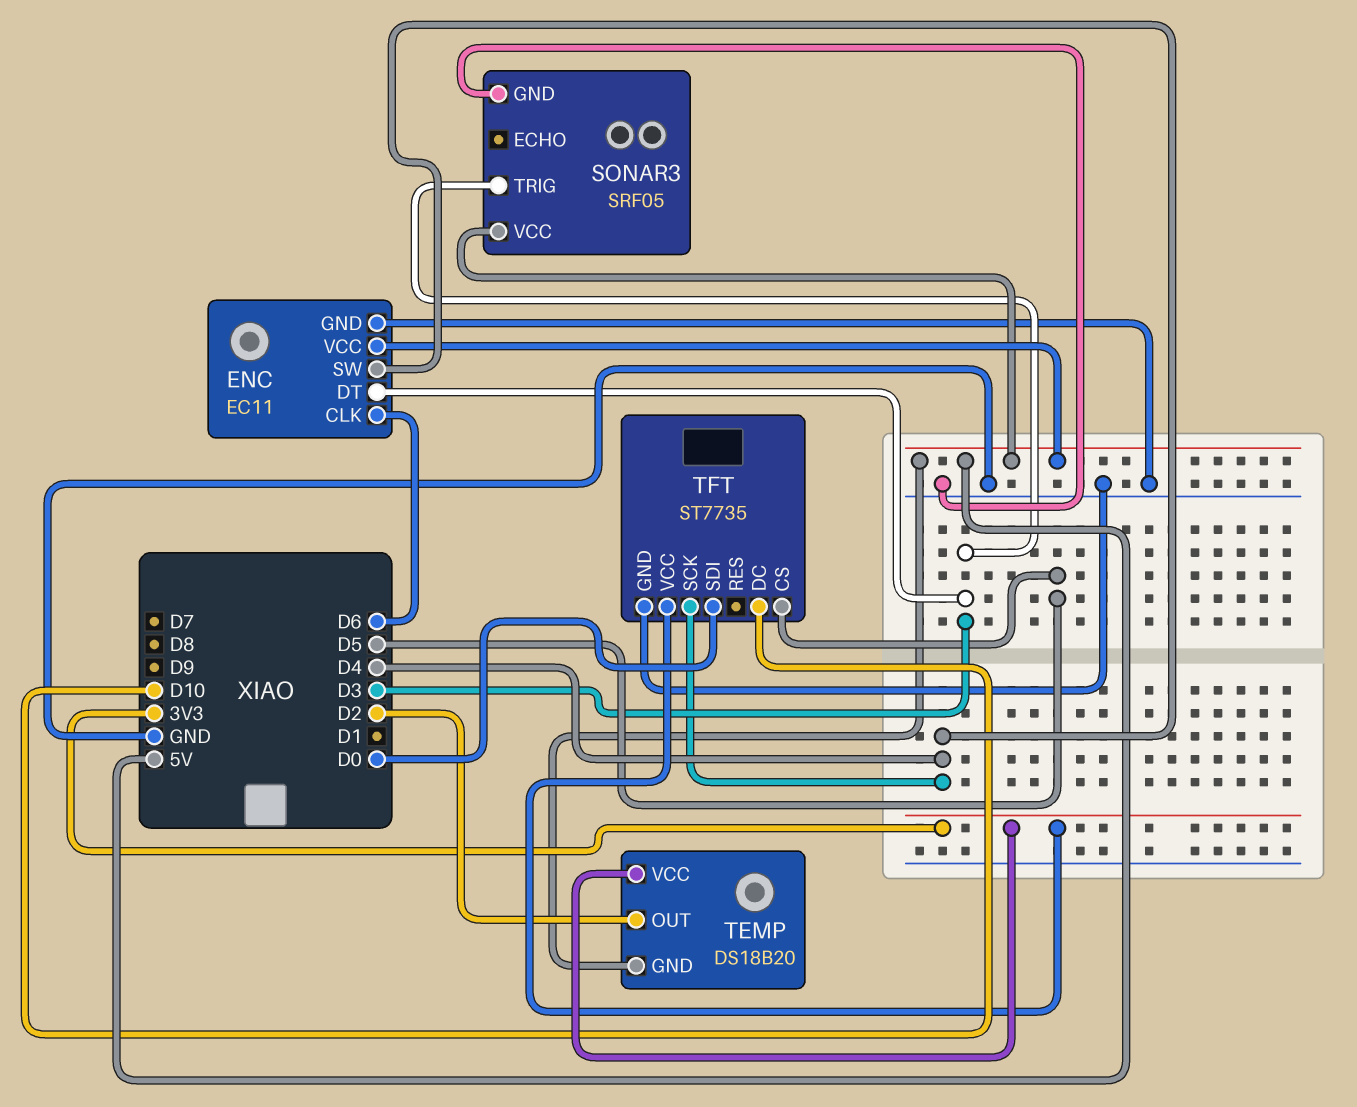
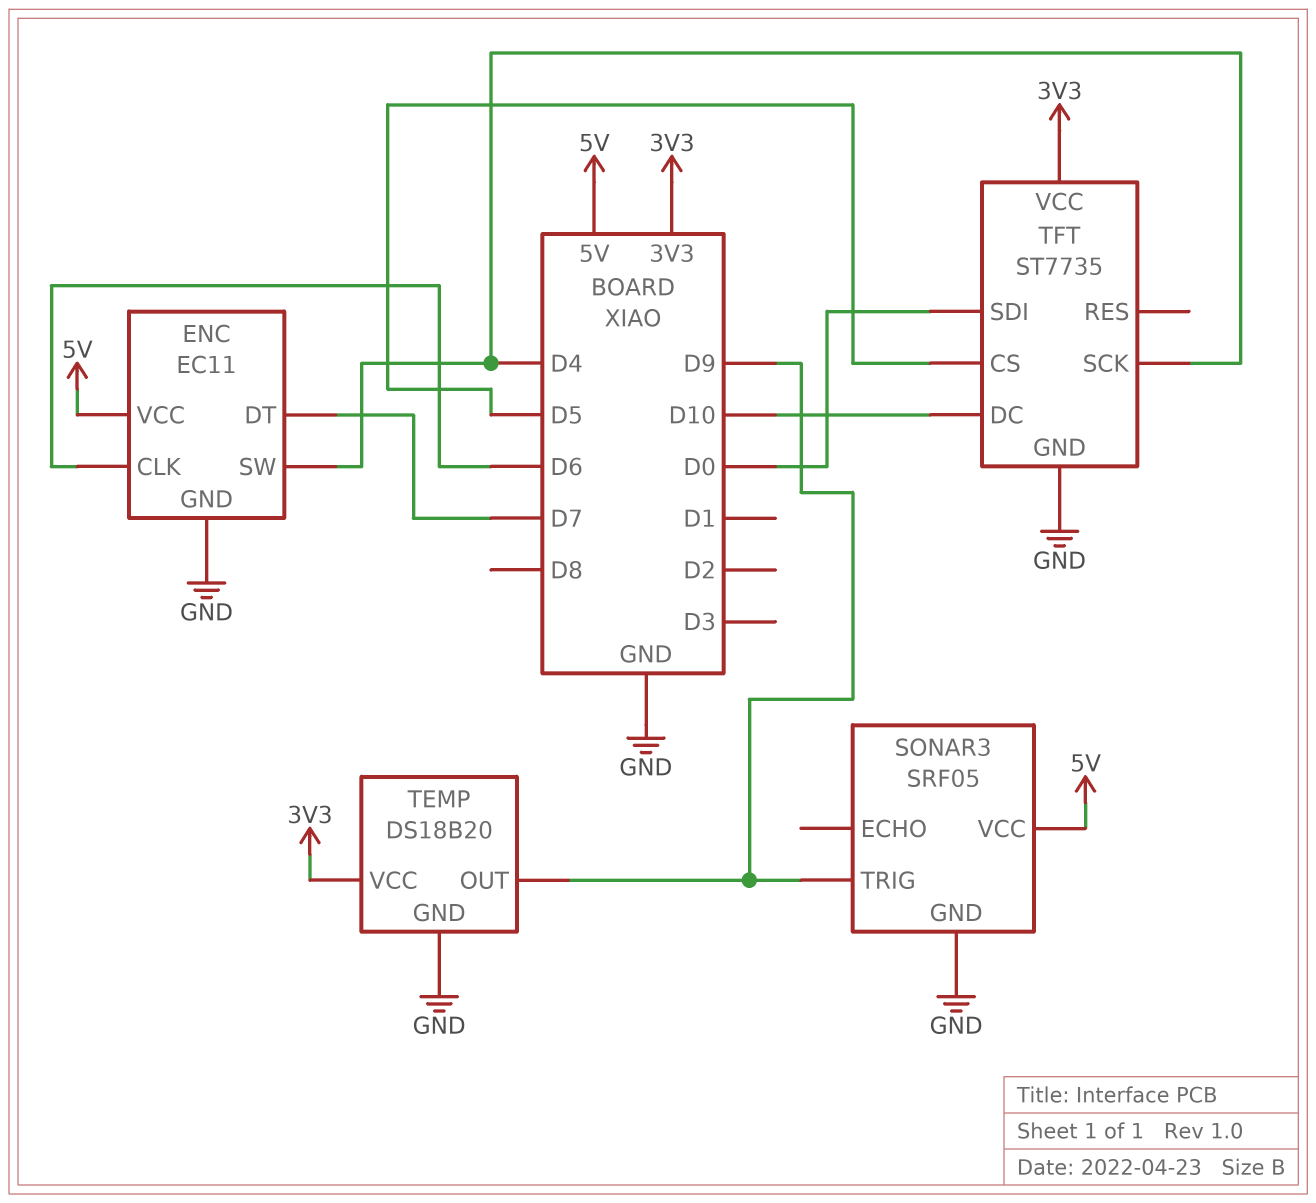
ENC pin DT: D3 -> D7
SONAR3 pin TRIG: D3 -> D9
TEMP pin GND: 5V -> GND
TEMP pin OUT: D2 -> D9

